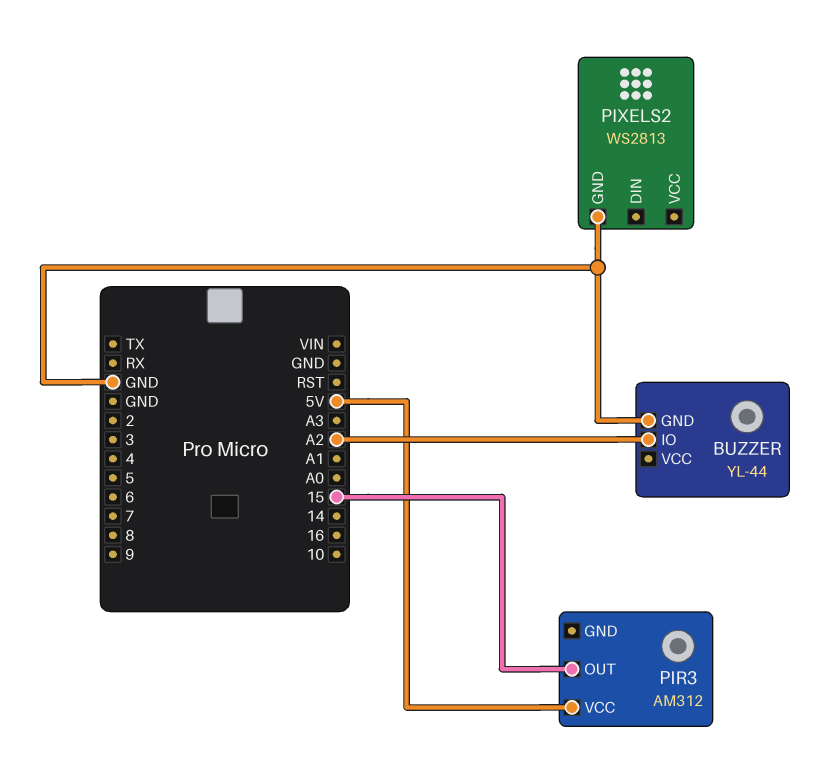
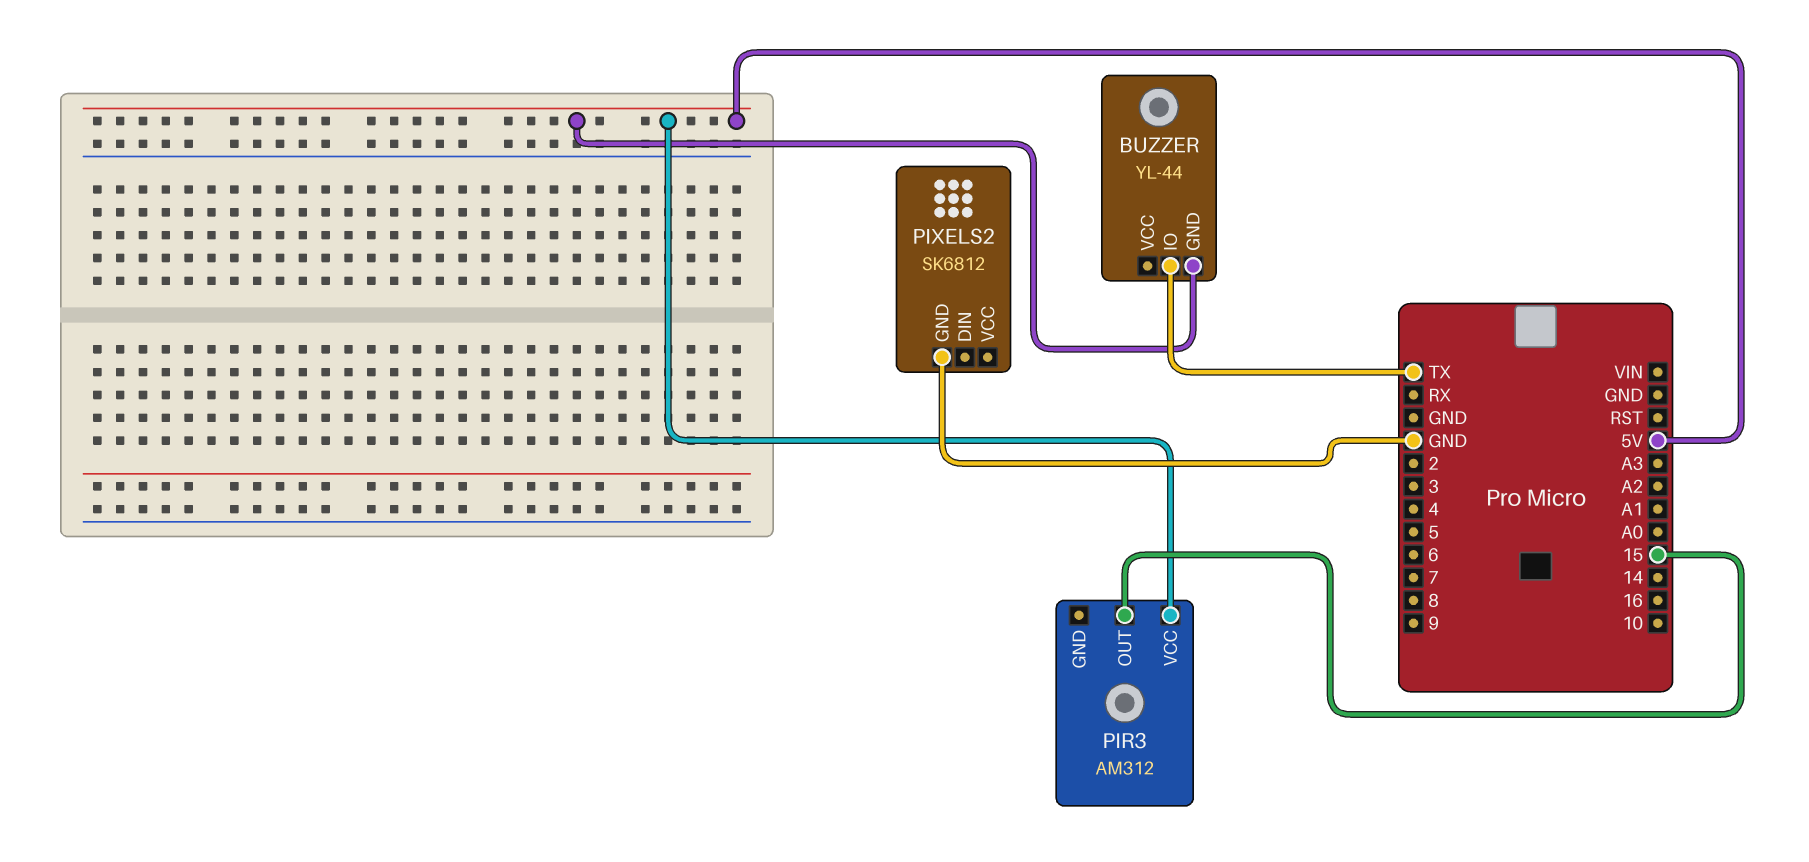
BUZZER pin GND: GND -> 5V
BUZZER pin IO: A2 -> TX
PIXELS2: WS2813 -> SK6812

